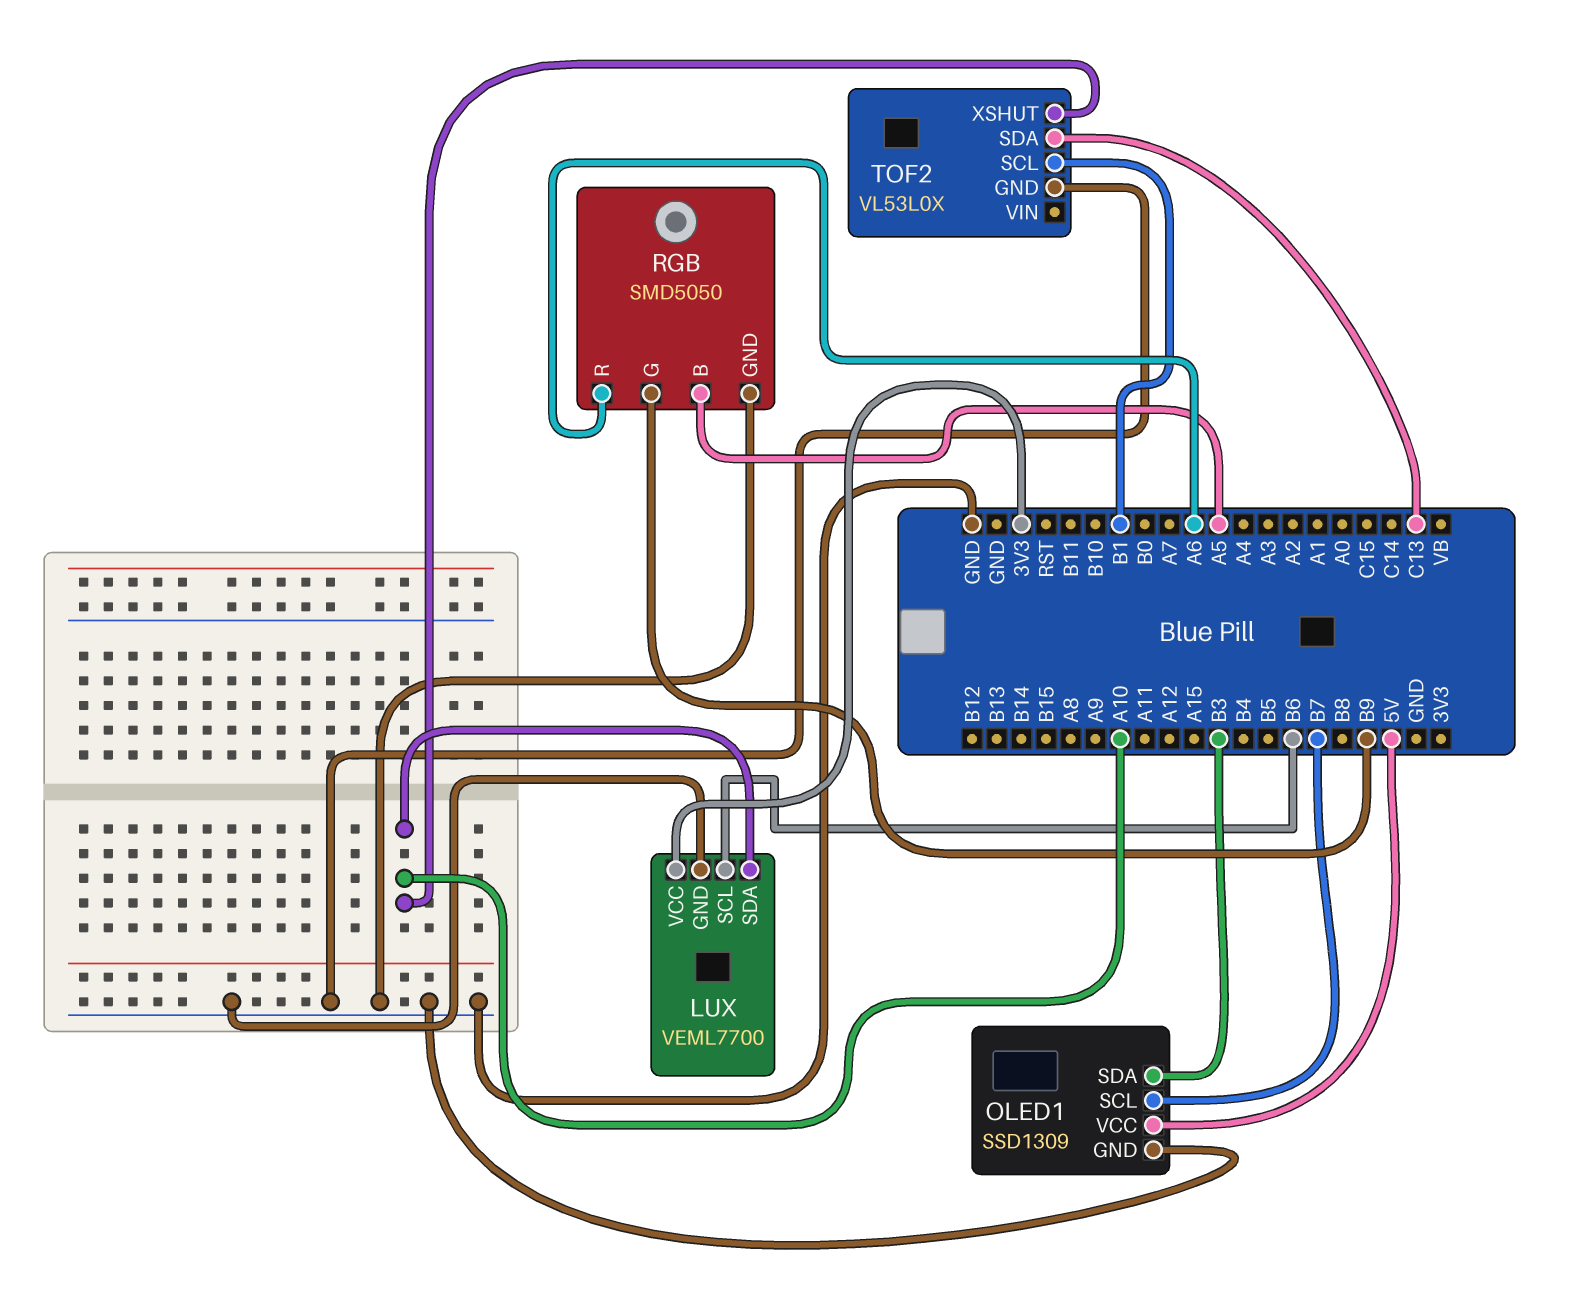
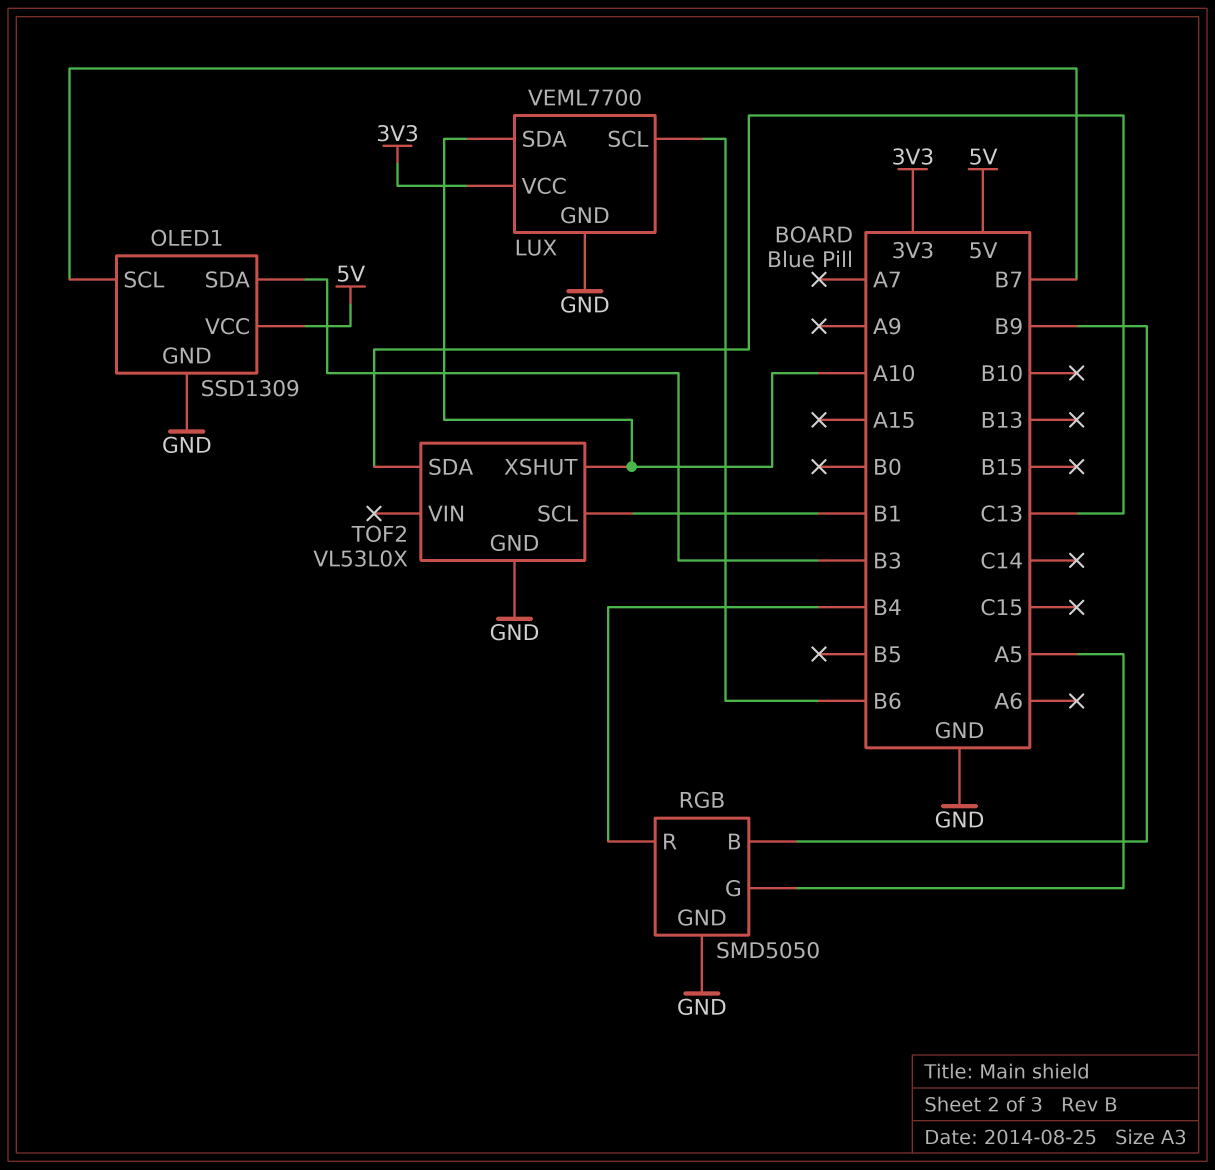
RGB pin B: A5 -> B9
RGB pin G: B9 -> A5
RGB pin R: A6 -> B4

